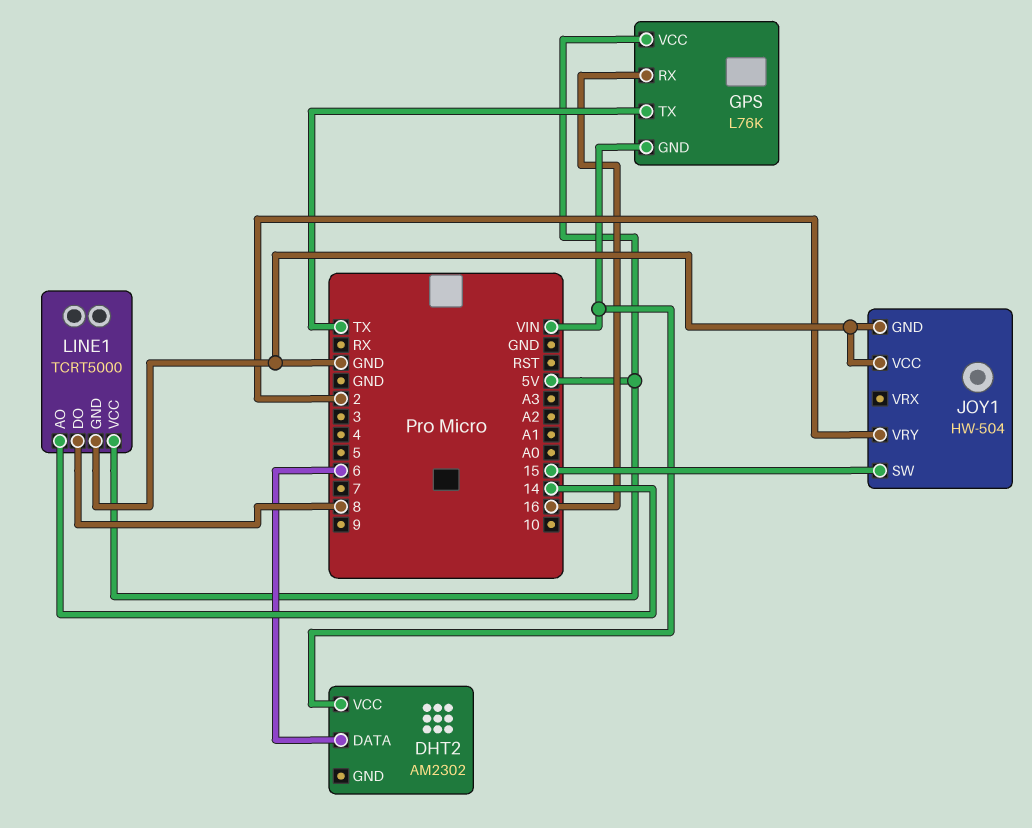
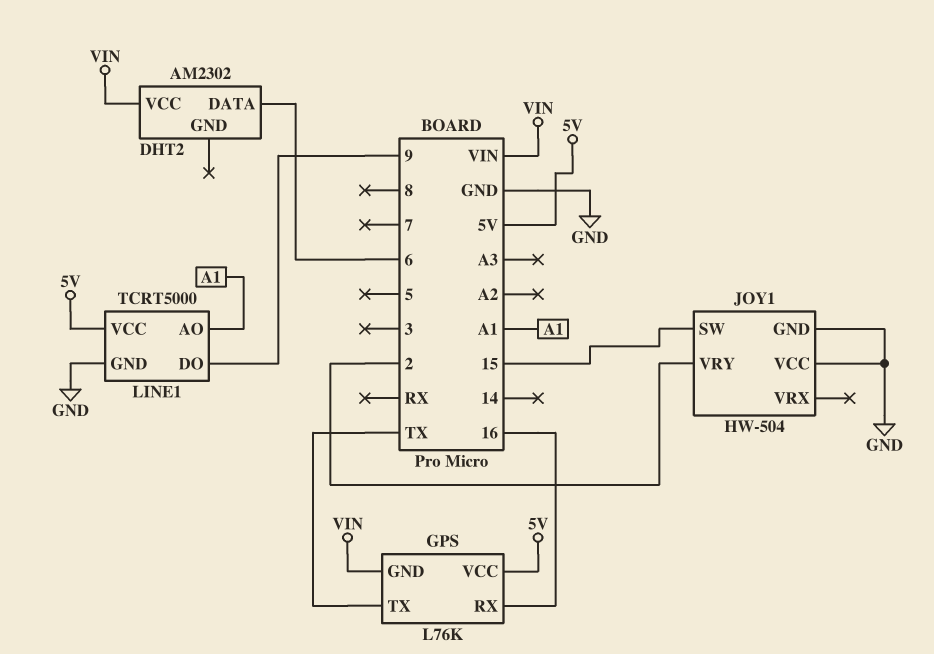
LINE1 pin AO: 14 -> A1
LINE1 pin DO: 8 -> 9

